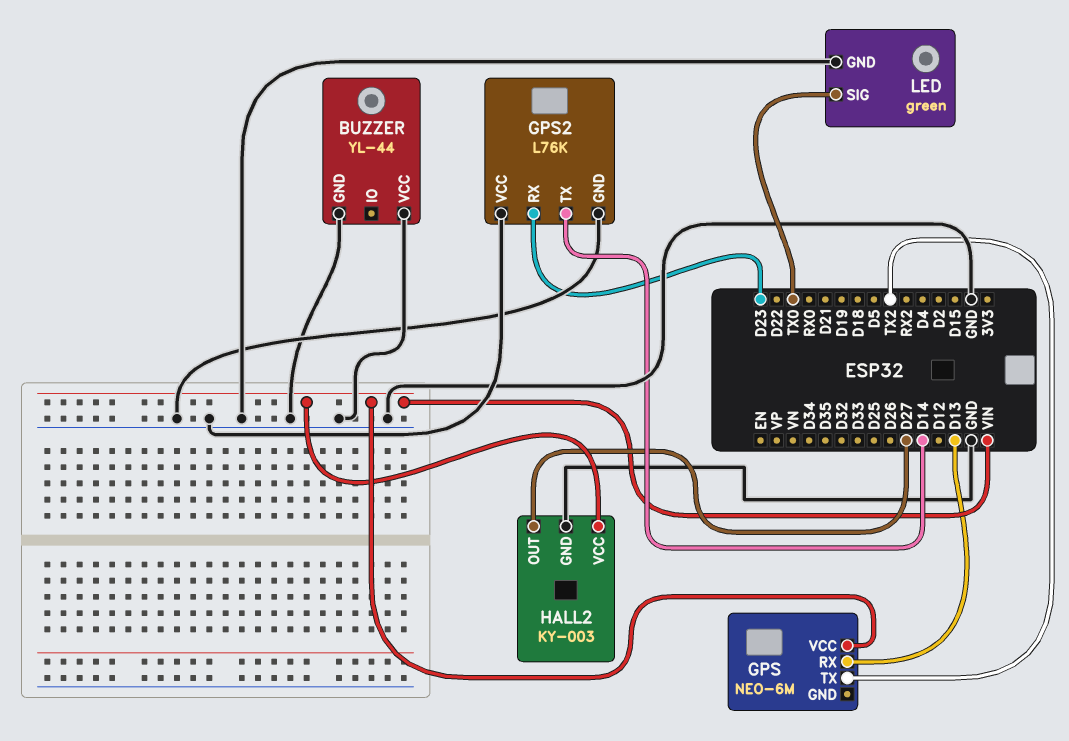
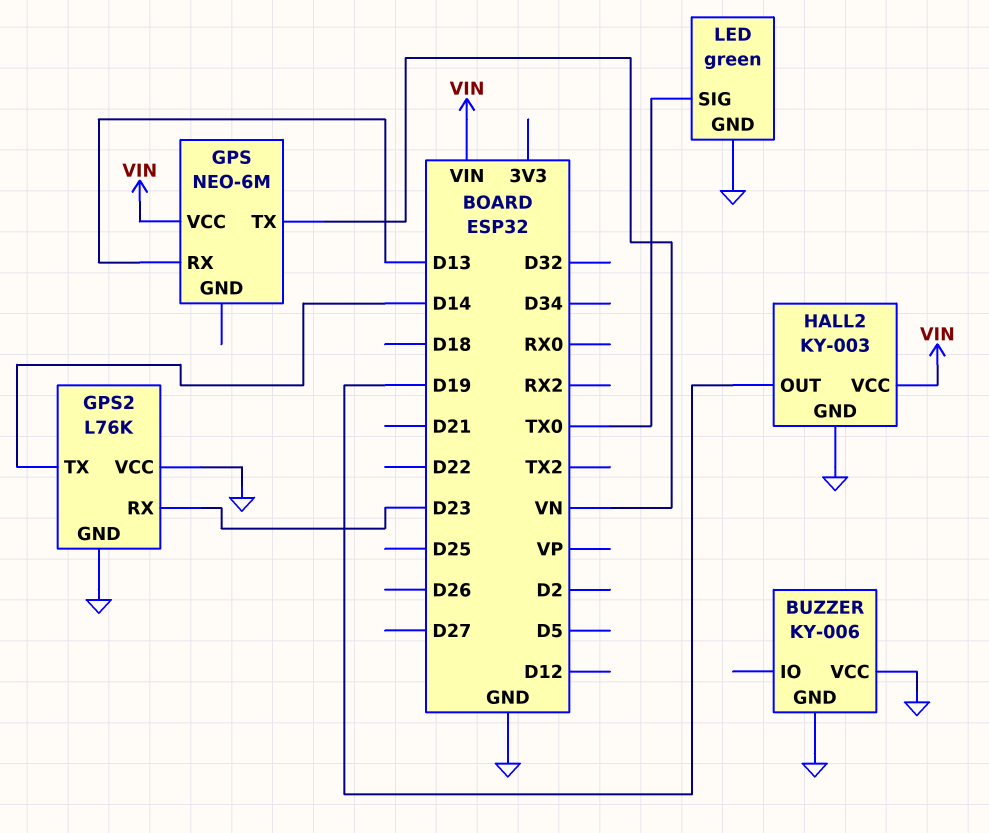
BUZZER: YL-44 -> KY-006
GPS pin TX: TX2 -> VN
HALL2 pin OUT: D27 -> D19

